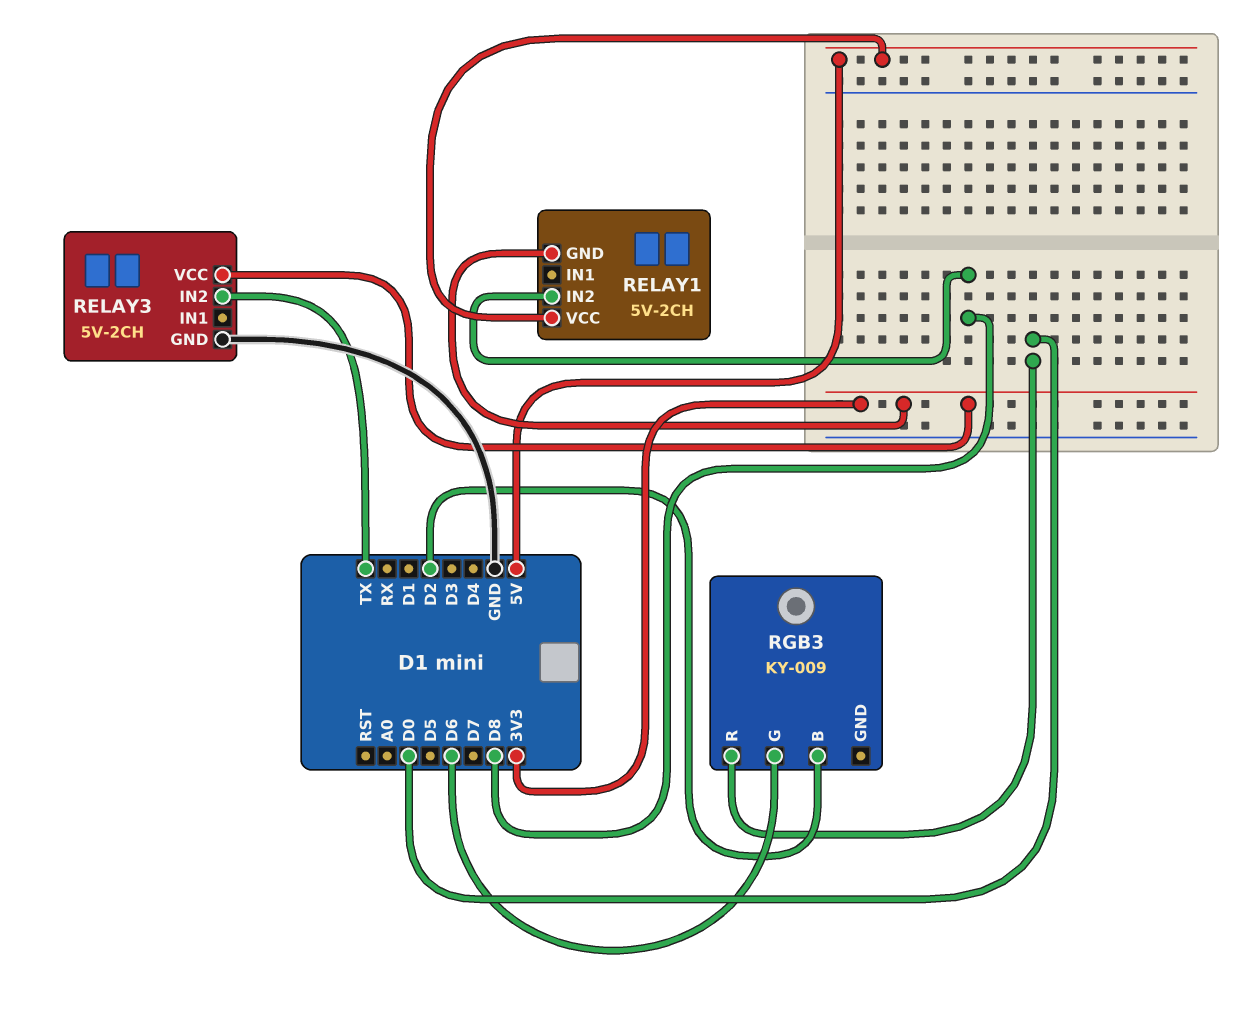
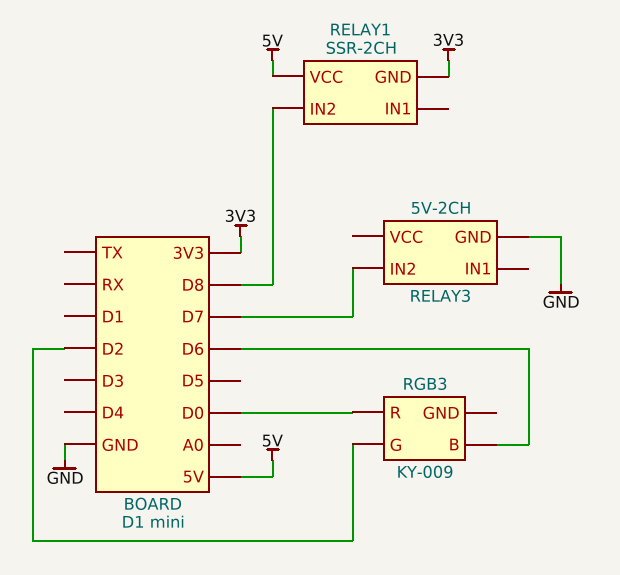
RELAY1: 5V-2CH -> SSR-2CH
RELAY3 pin IN2: TX -> D7
RELAY3 pin VCC: 3V3 -> none
RGB3 pin B: D2 -> D6
RGB3 pin G: D6 -> D2

